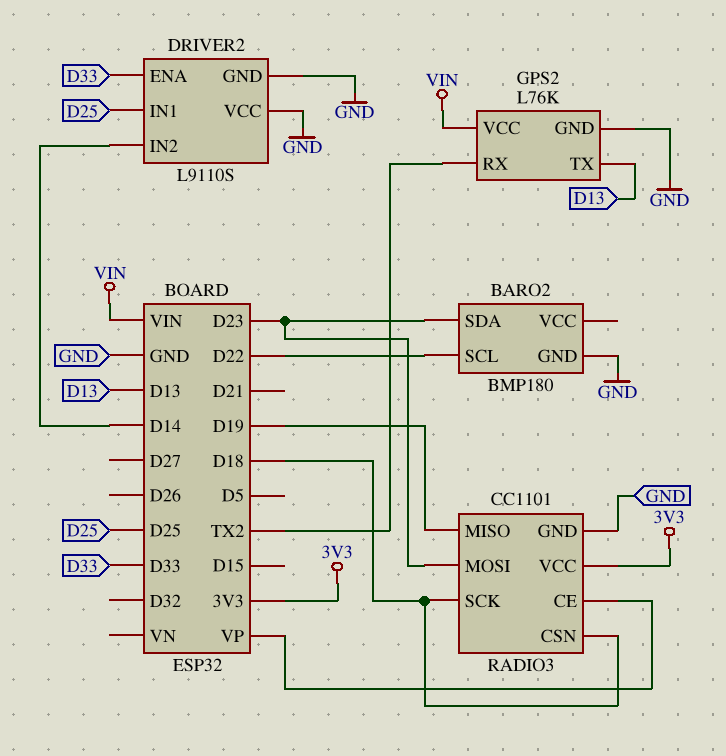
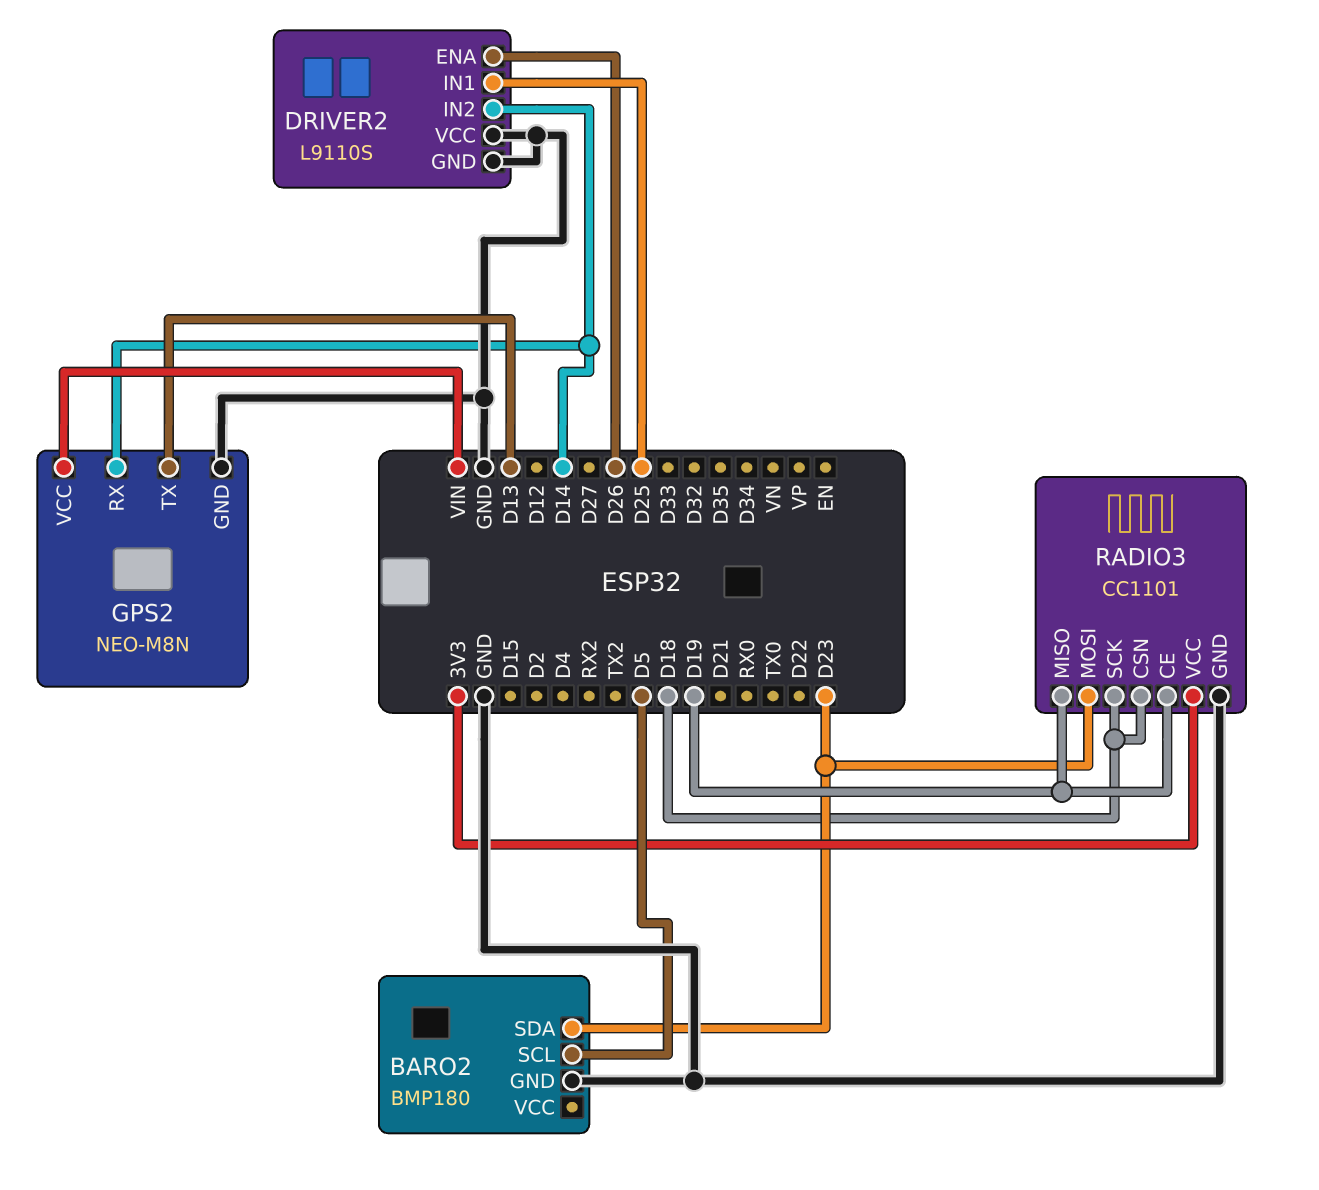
BARO2 pin SCL: D22 -> D5
DRIVER2 pin ENA: D33 -> D26
GPS2: L76K -> NEO-M8N
GPS2 pin RX: TX2 -> D14
RADIO3 pin CE: VP -> D19

